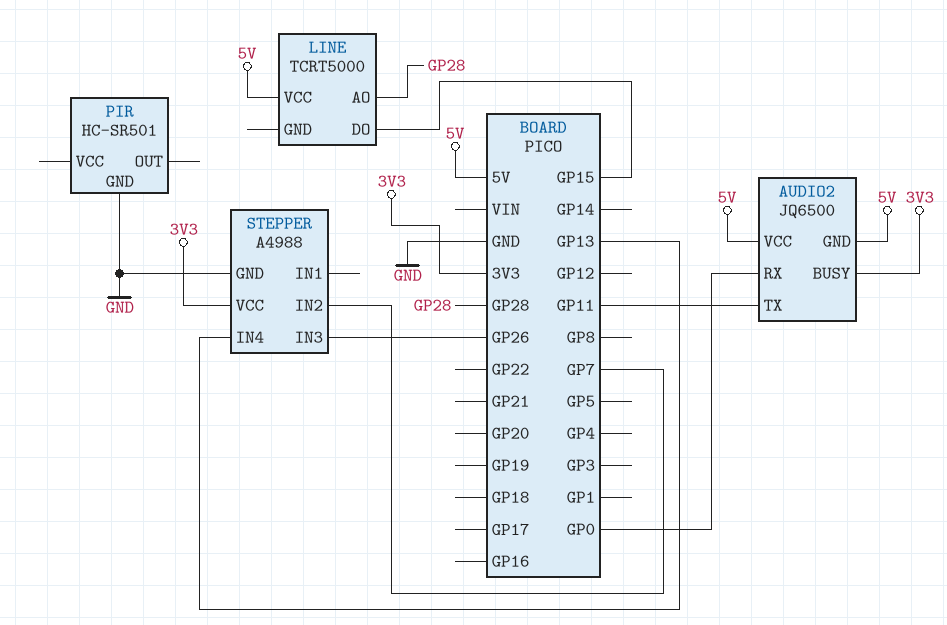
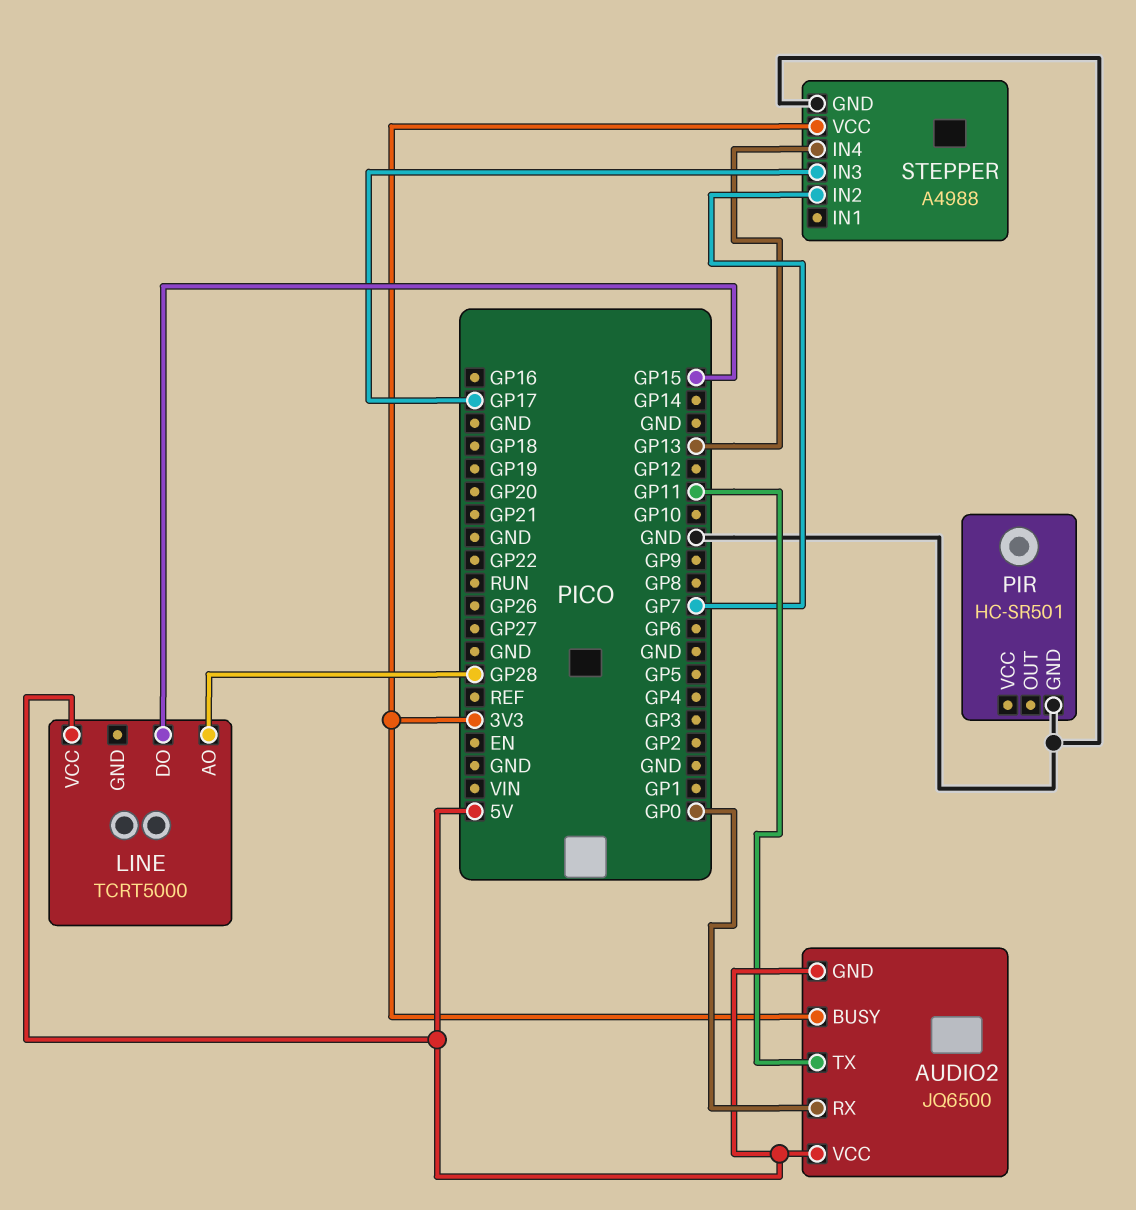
STEPPER pin IN3: GP26 -> GP17

